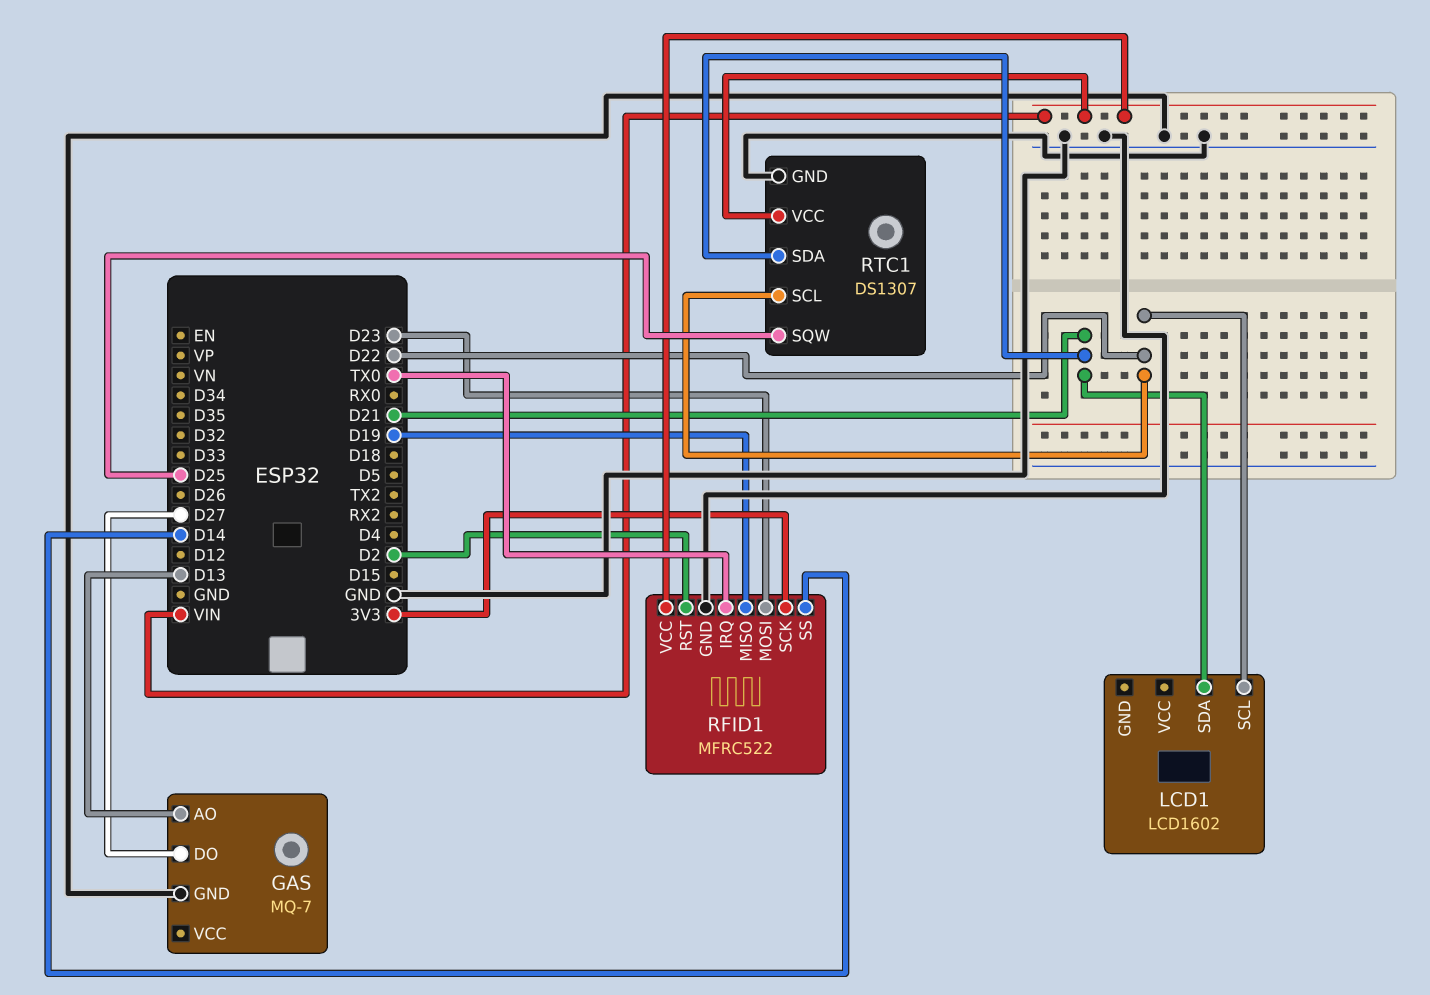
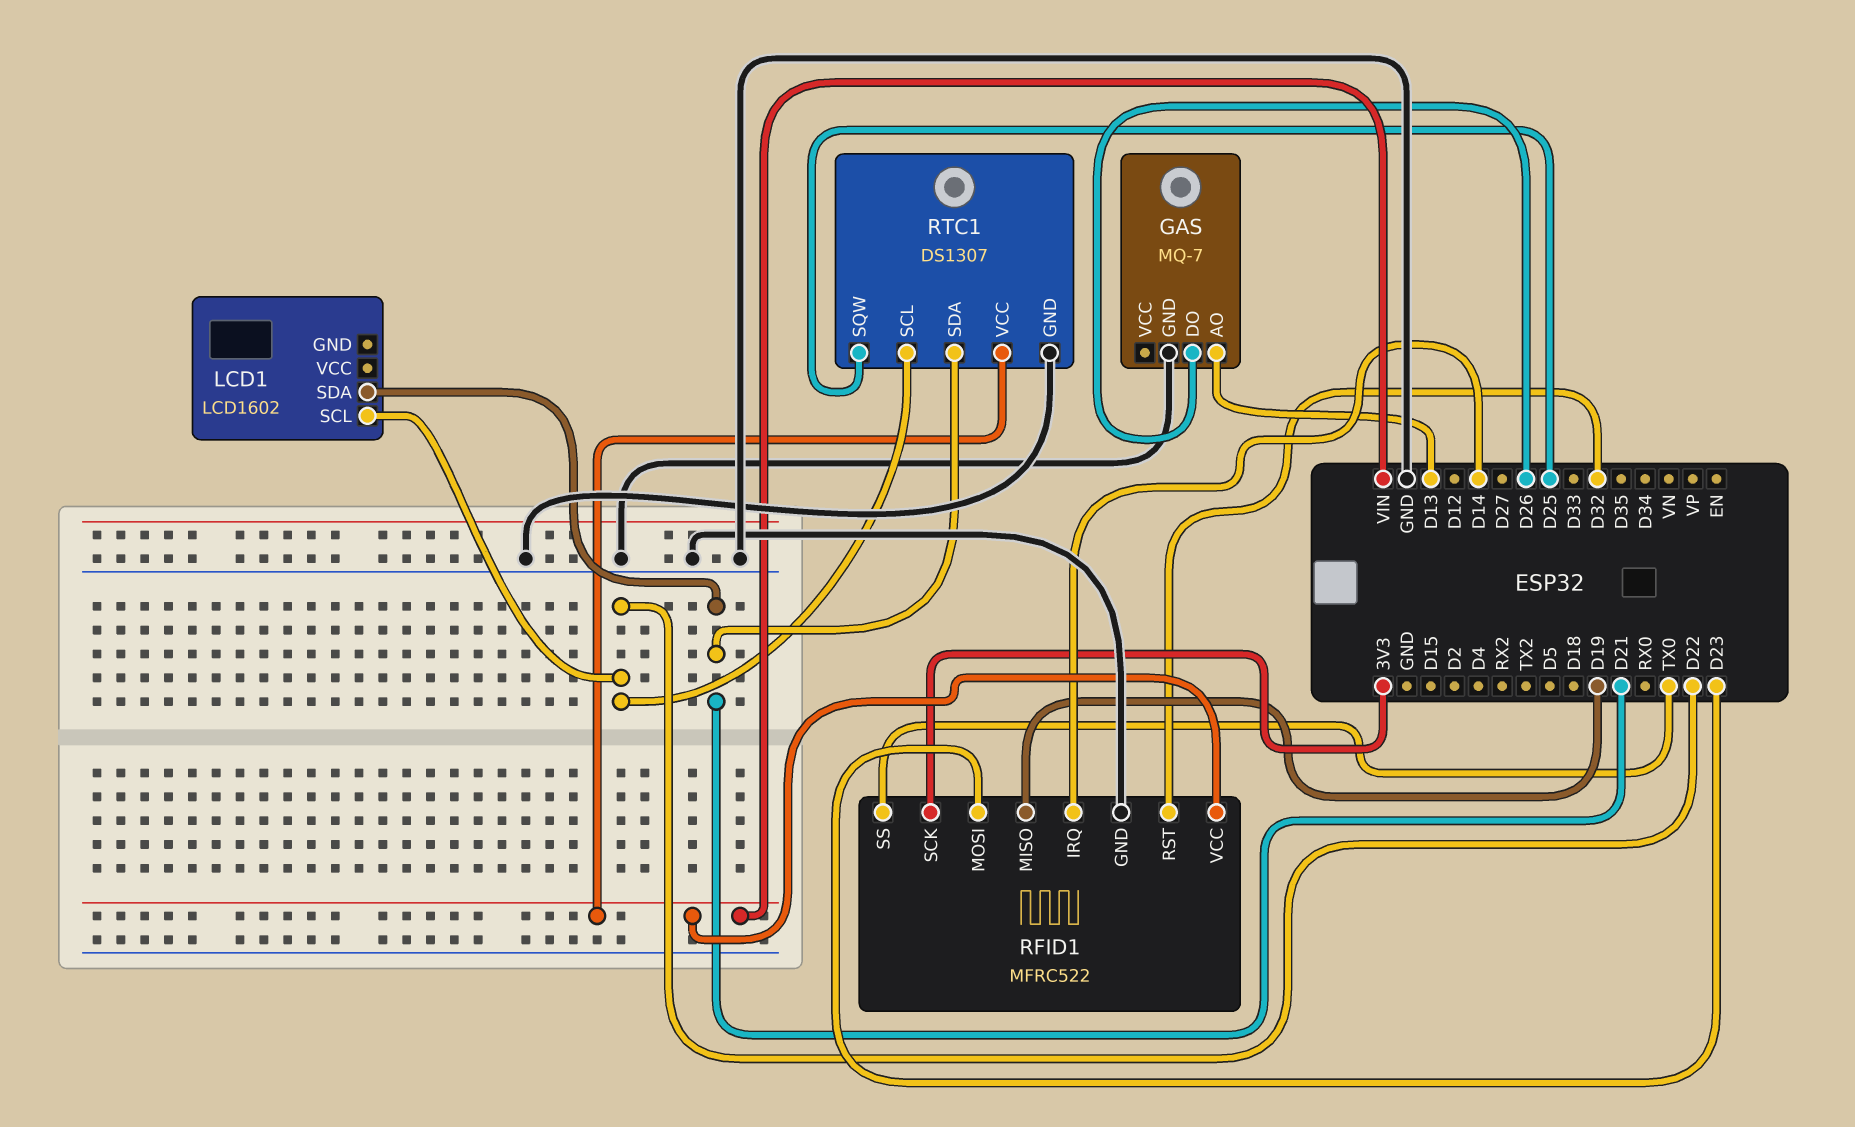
GAS pin DO: D27 -> D26
RFID1 pin IRQ: TX0 -> D14
RFID1 pin RST: D2 -> D32
RFID1 pin SS: D14 -> TX0

